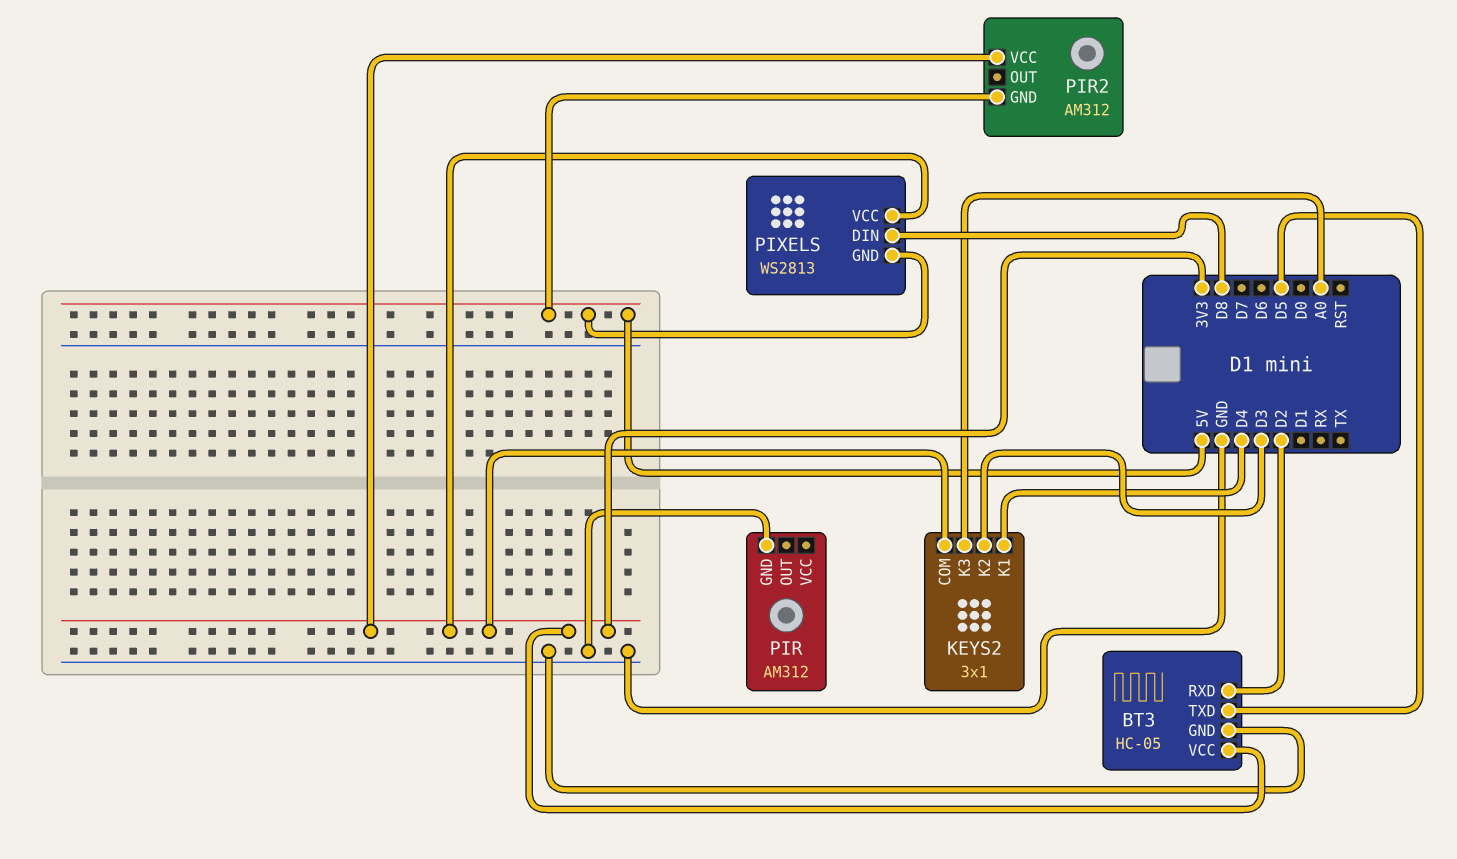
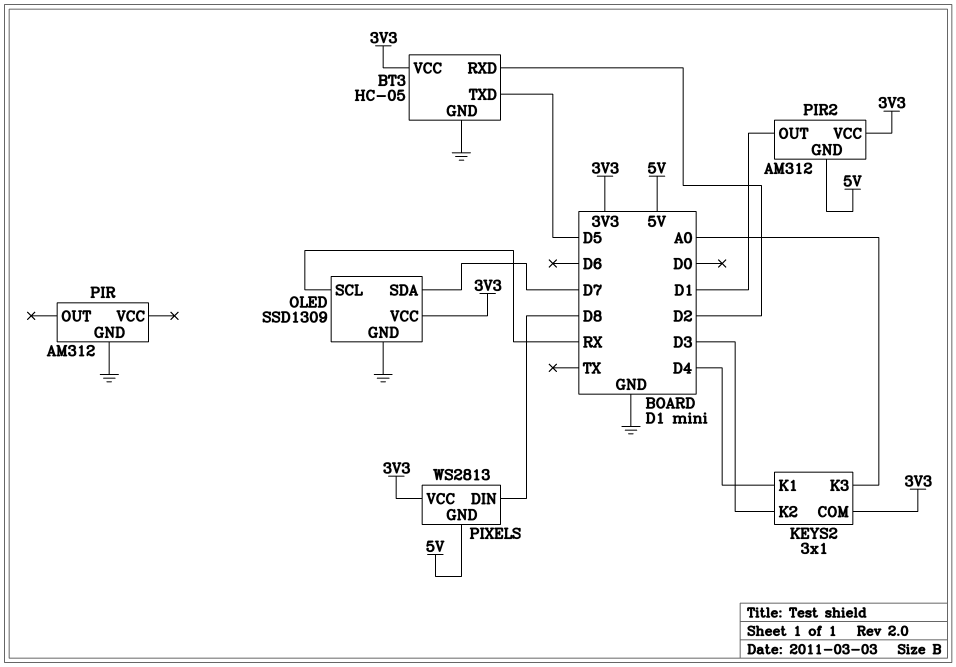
OLED: none -> SSD1309
OLED pin GND: none -> GND
OLED pin SCL: none -> RX
OLED pin SDA: none -> D7
OLED pin VCC: none -> 3V3
PIR2 pin OUT: none -> D1

